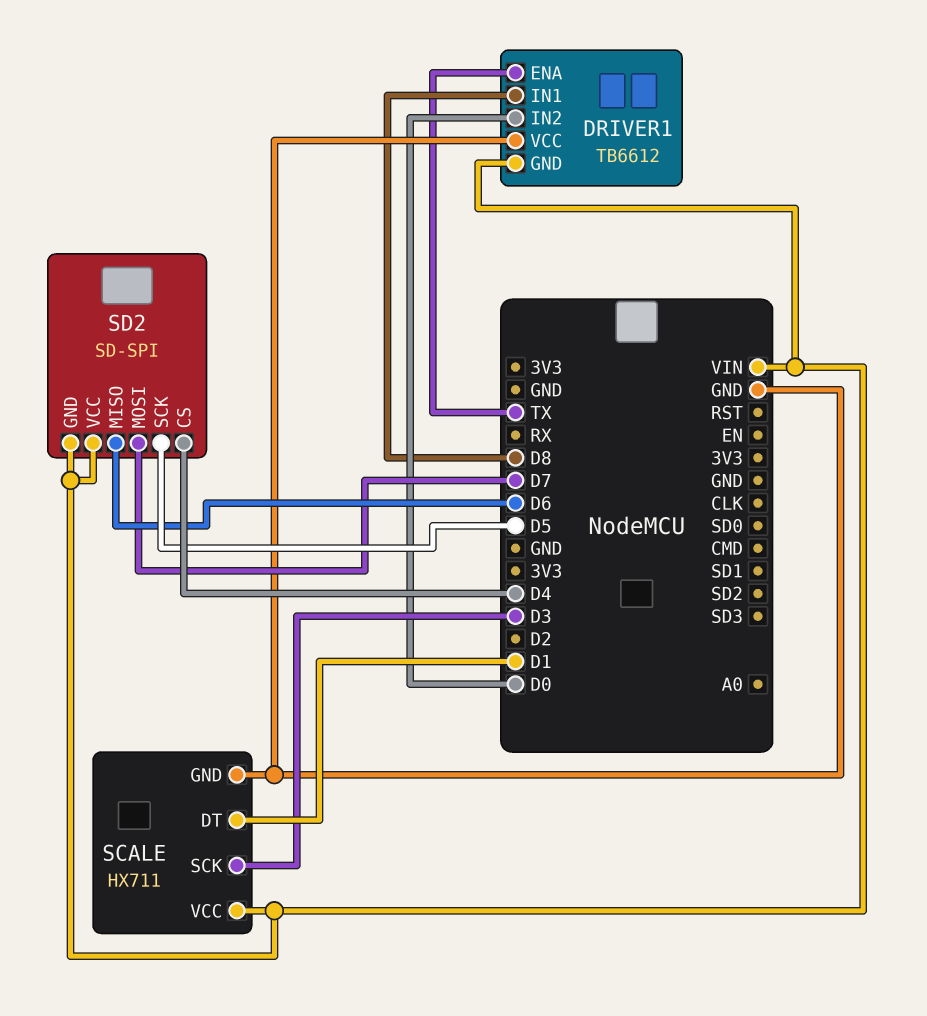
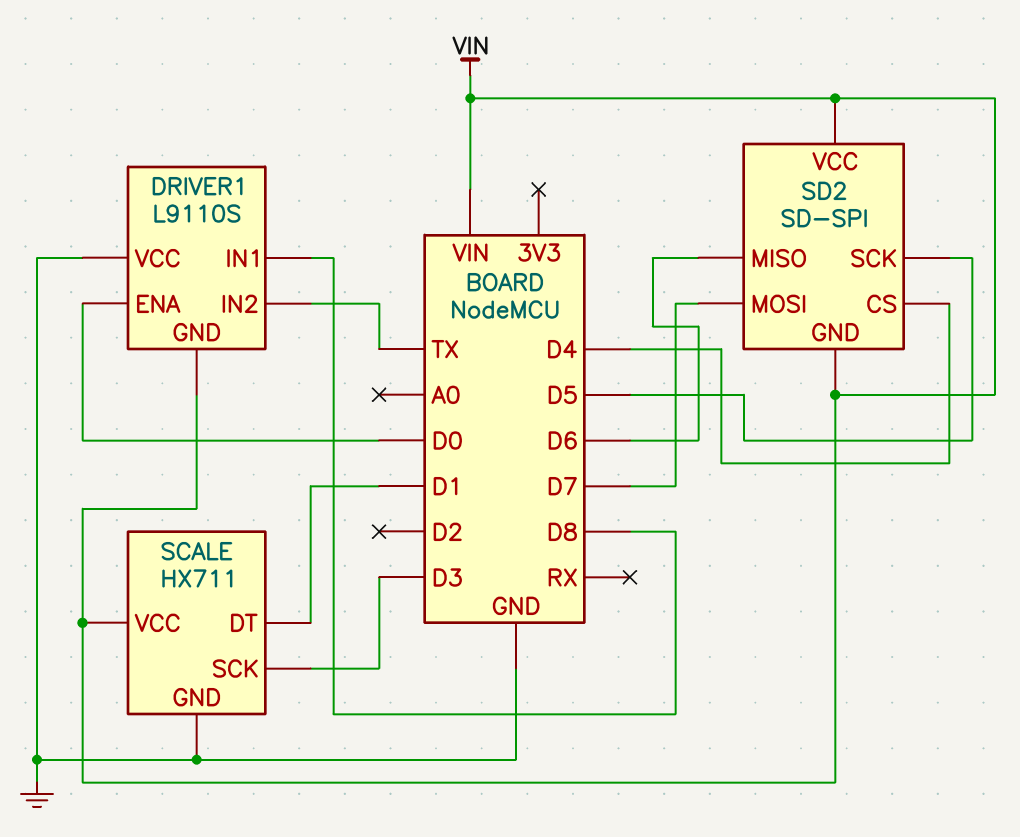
DRIVER1: TB6612 -> L9110S
DRIVER1 pin ENA: TX -> D0
DRIVER1 pin IN2: D0 -> TX

